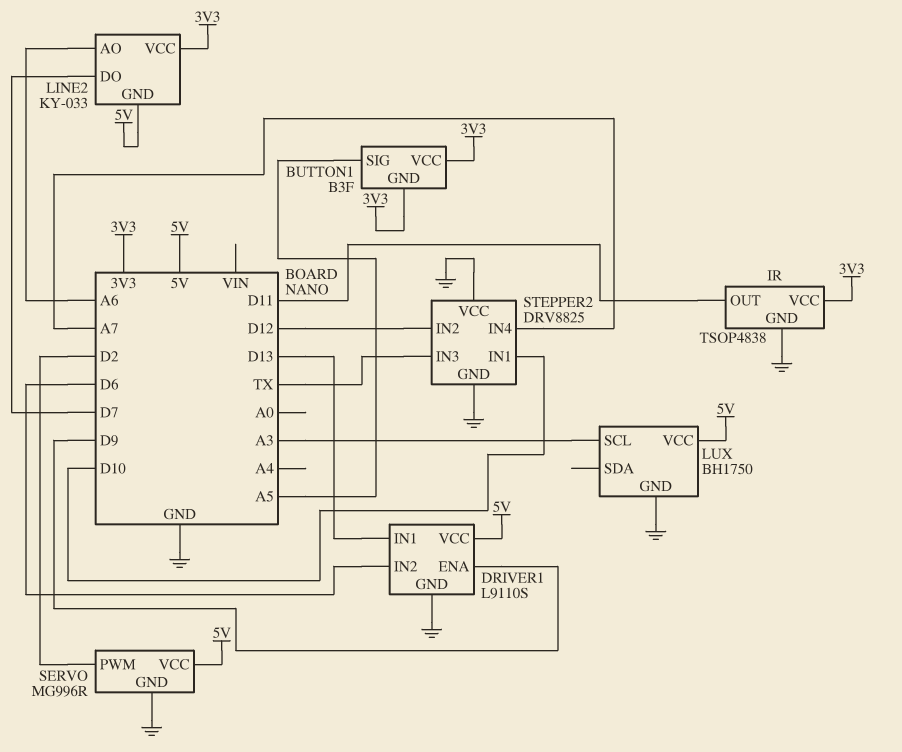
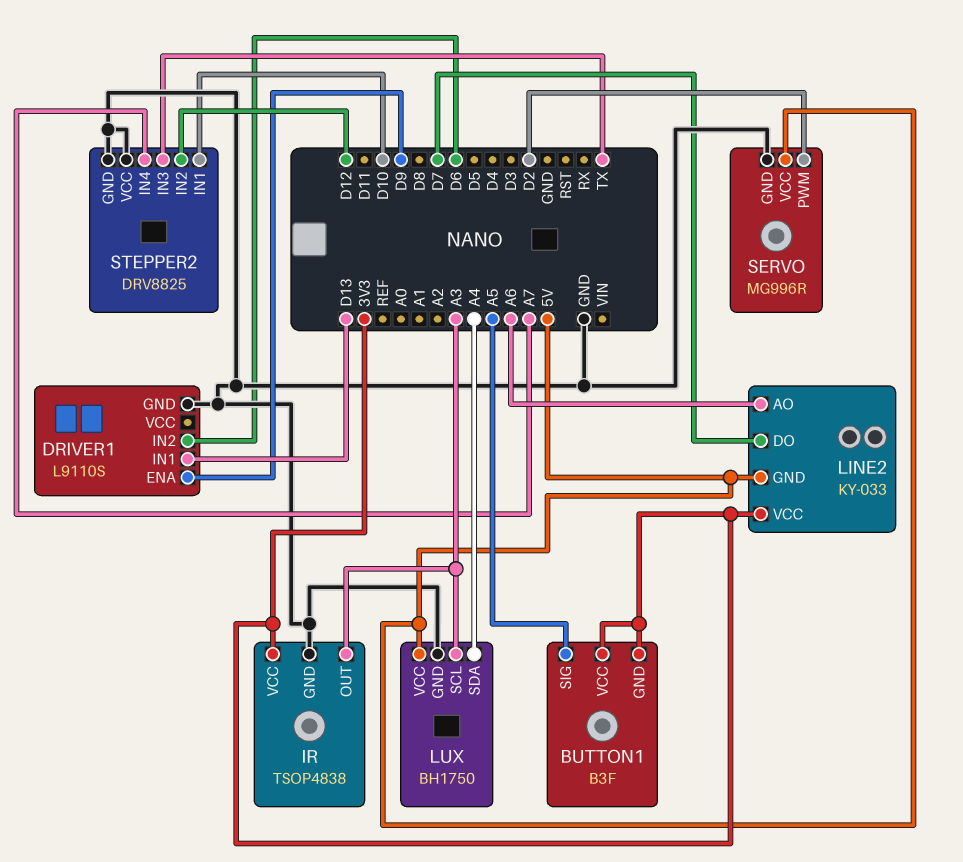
DRIVER1 pin VCC: 5V -> none
IR pin OUT: D11 -> A3
LUX pin SDA: none -> A4

